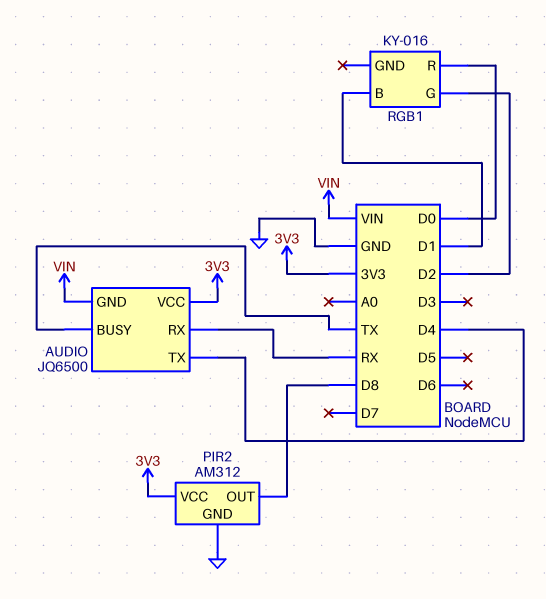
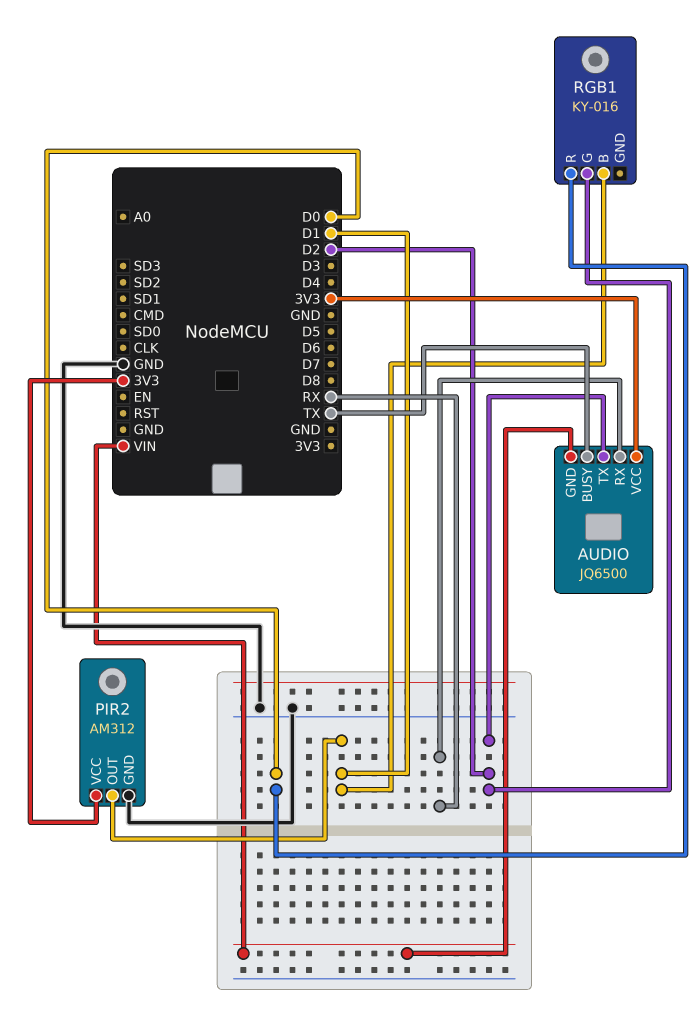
AUDIO pin TX: D4 -> D2
PIR2 pin OUT: D8 -> D1

